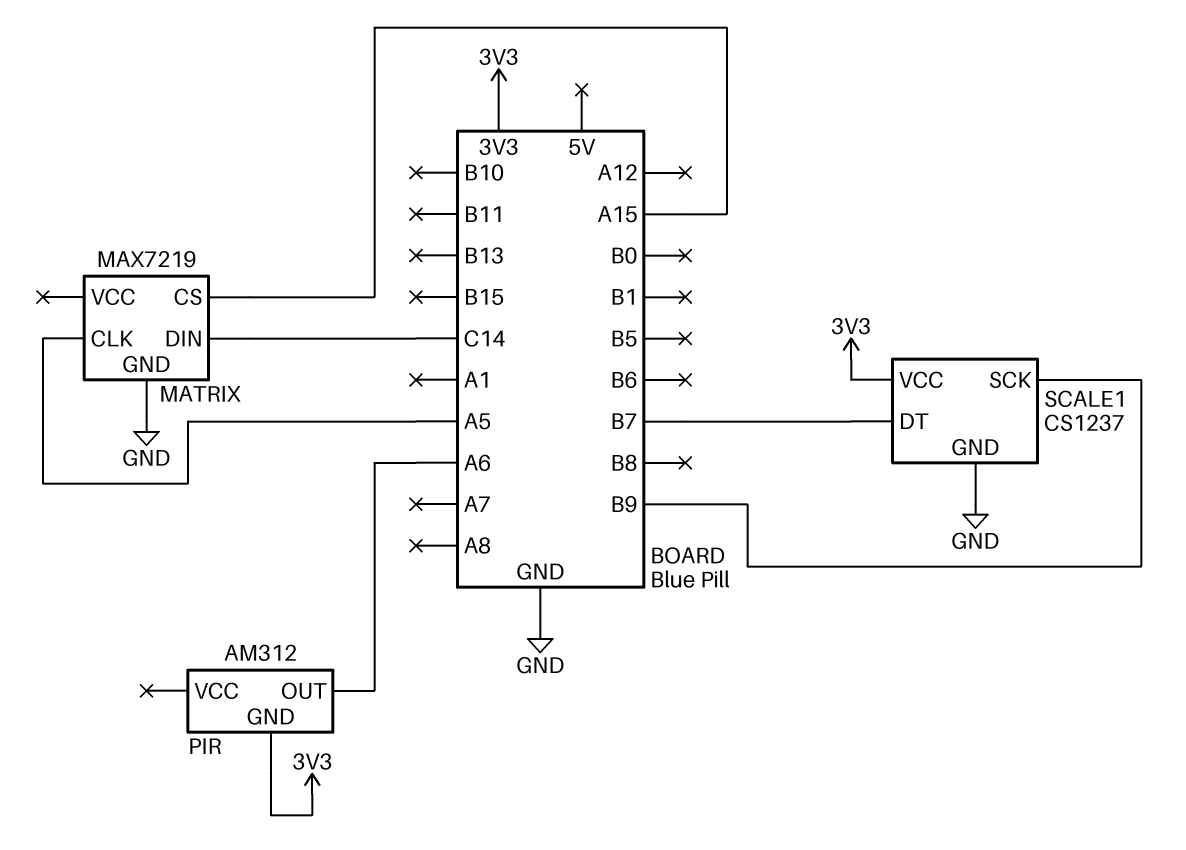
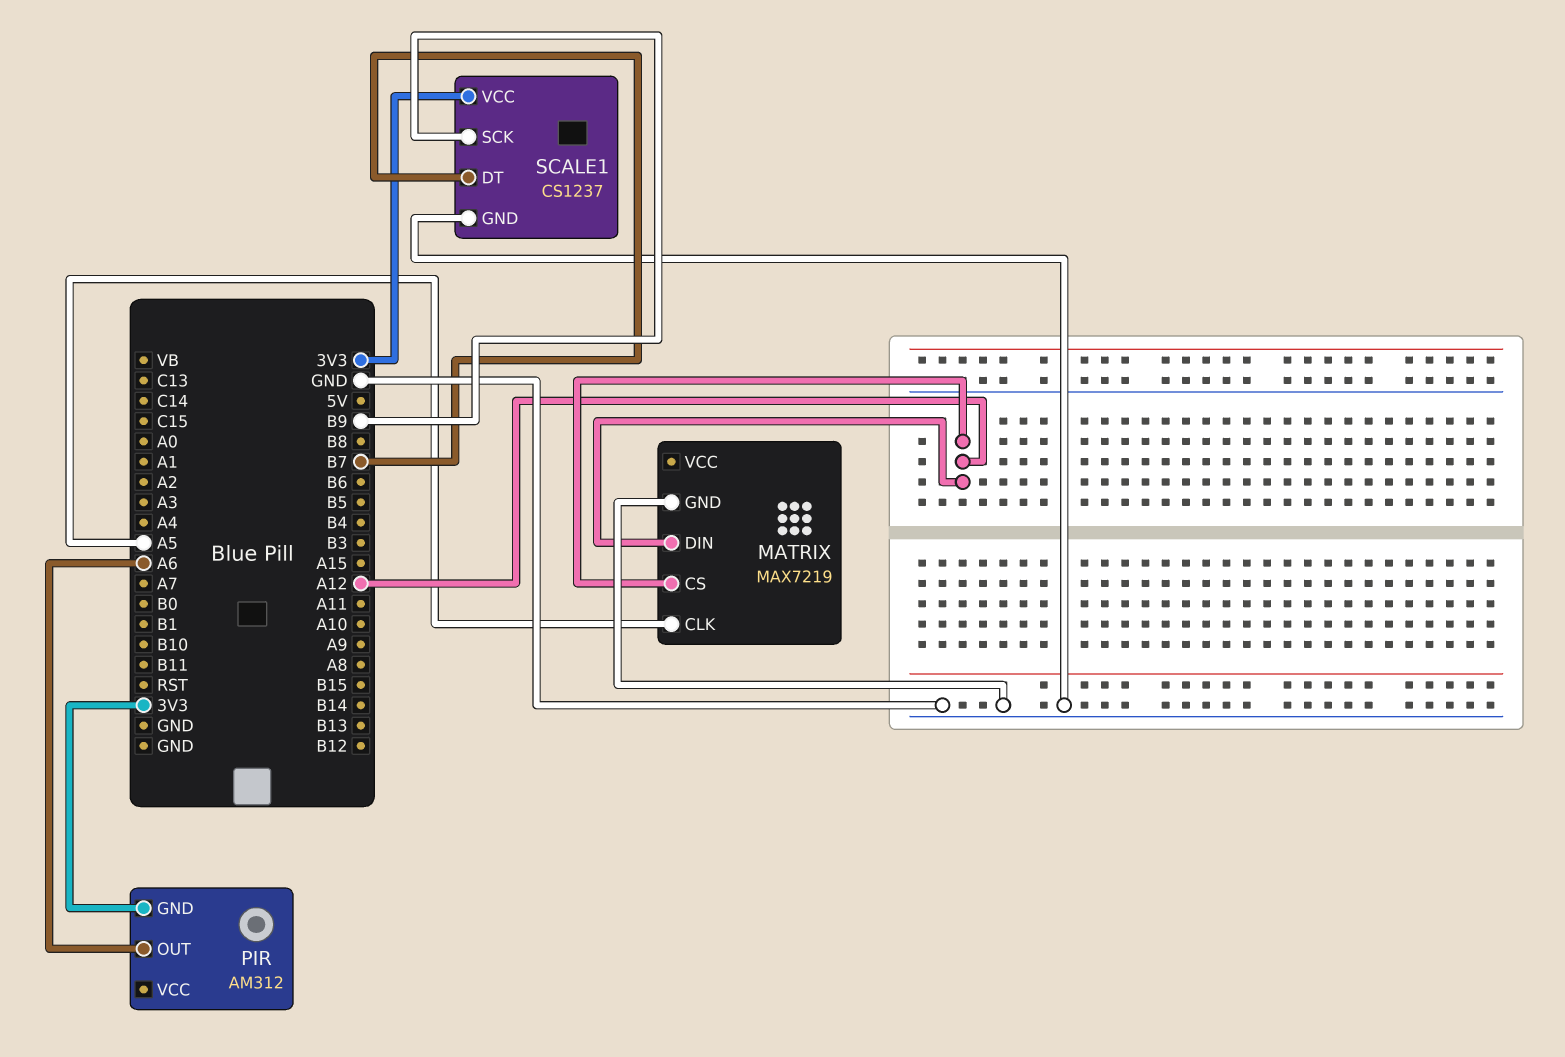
MATRIX pin CS: A15 -> A12
MATRIX pin DIN: C14 -> A12

